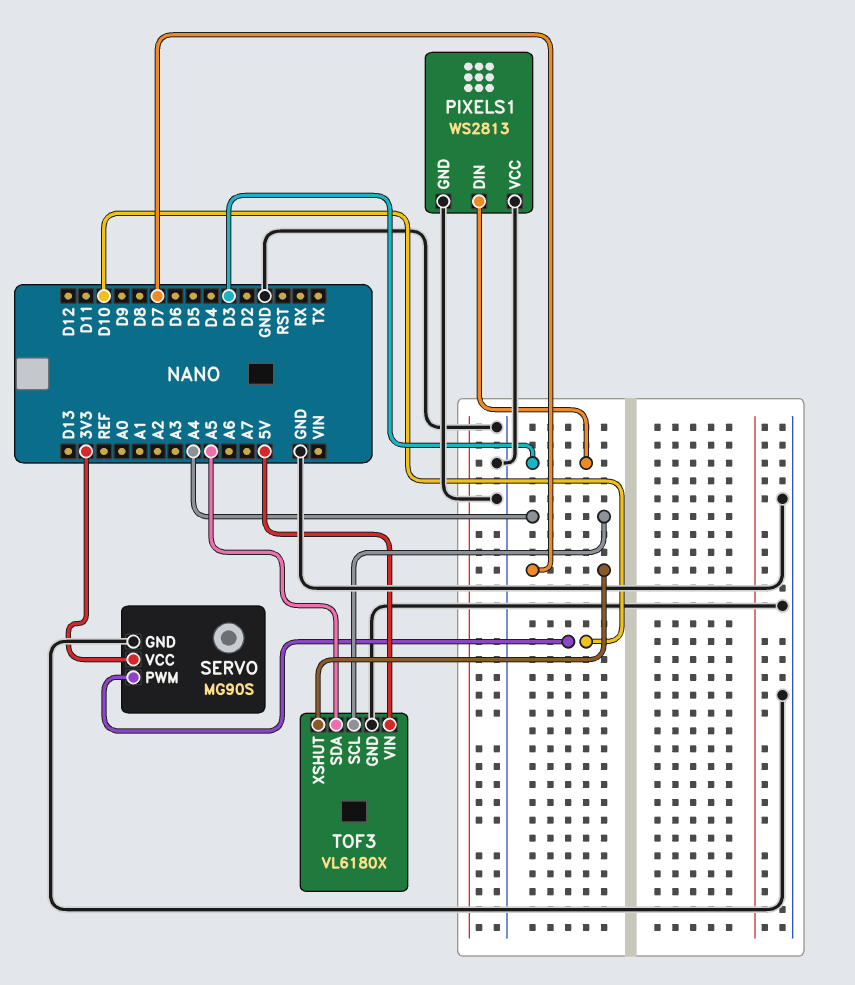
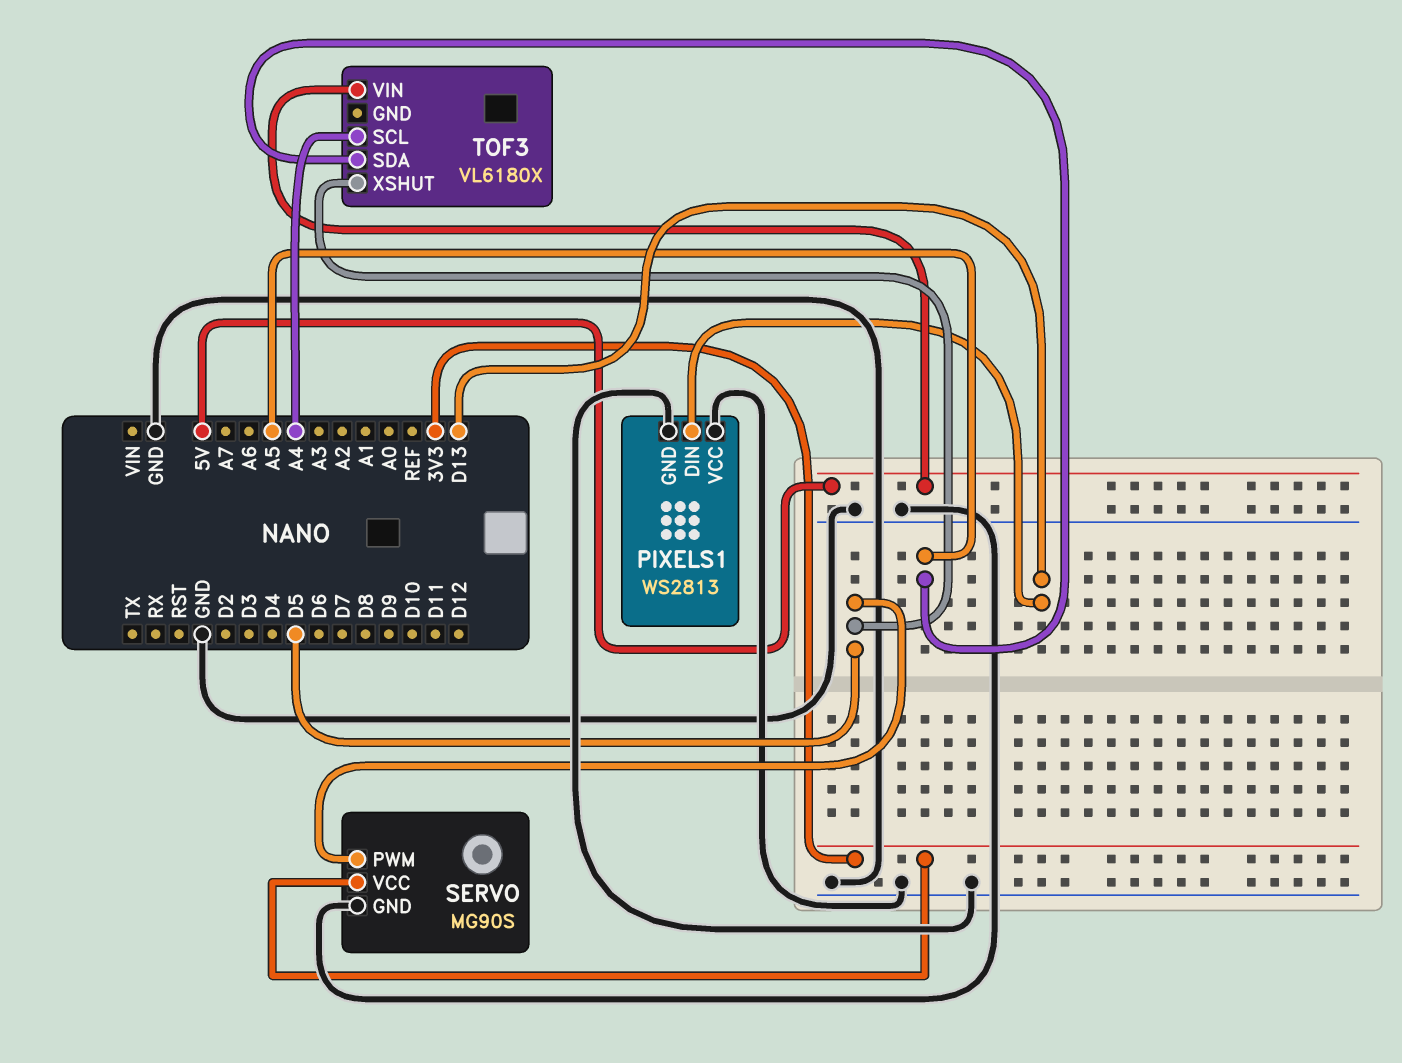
PIXELS1 pin DIN: D3 -> D13
SERVO pin PWM: D10 -> D5
TOF3 pin GND: GND -> none
TOF3 pin XSHUT: D7 -> D5

